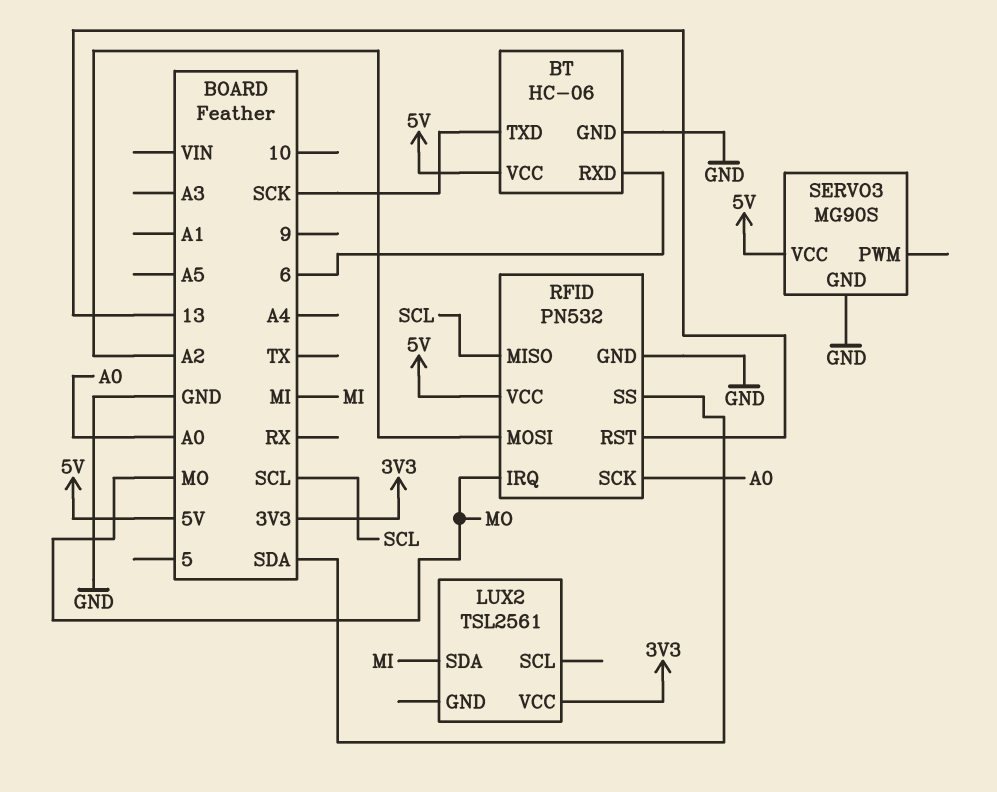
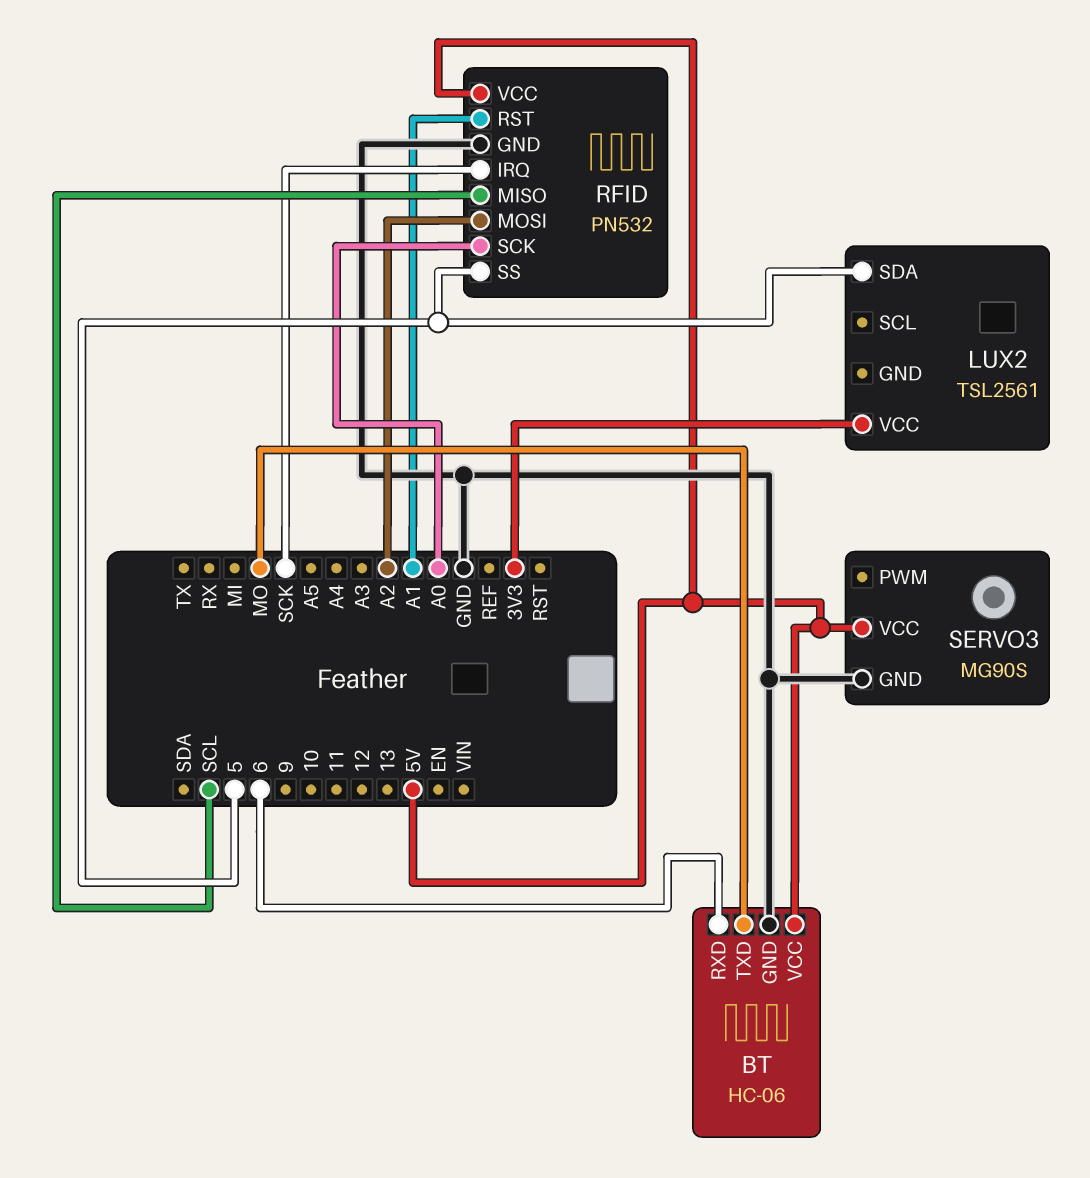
BT pin TXD: SCK -> MO
LUX2 pin SDA: MI -> 5
RFID pin IRQ: MO -> SCK
RFID pin RST: 13 -> A1
RFID pin SS: SDA -> 5

